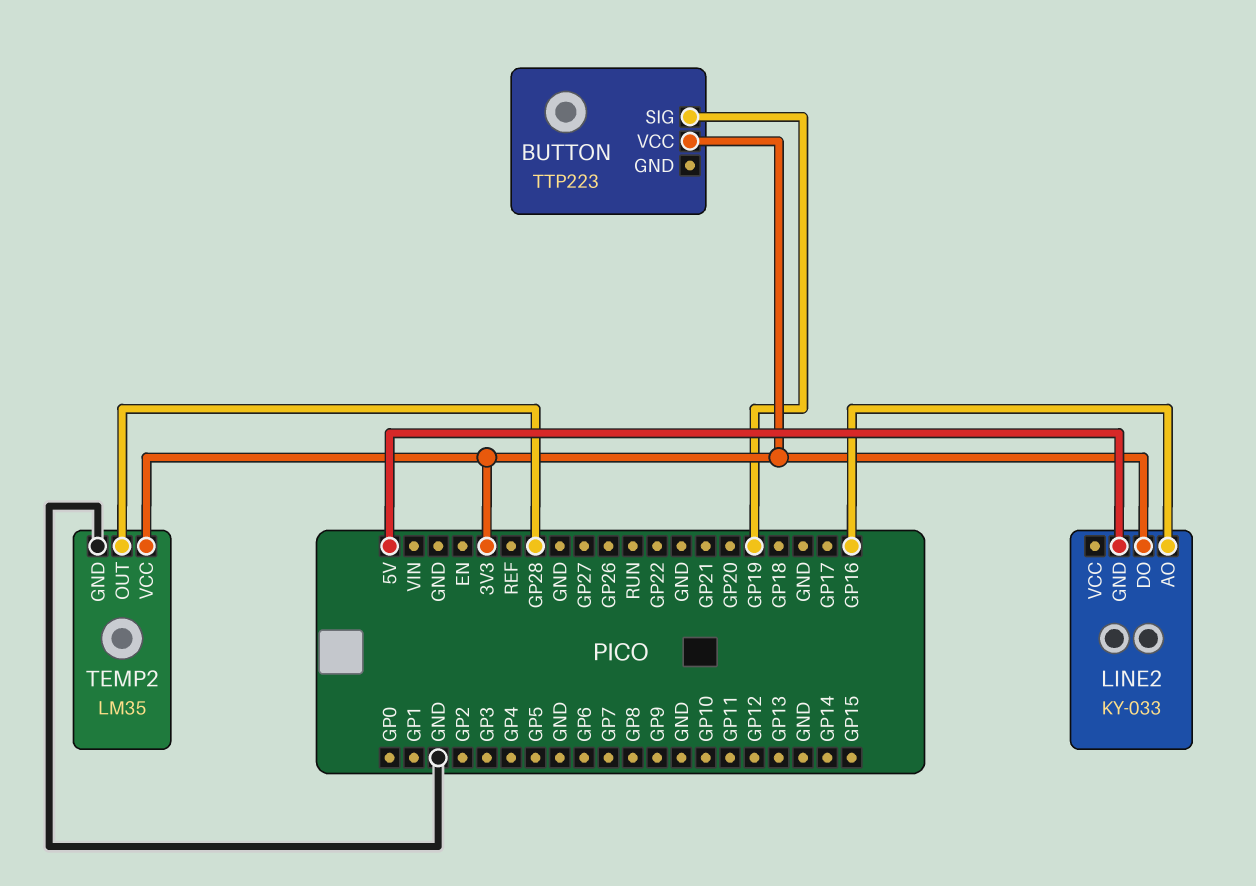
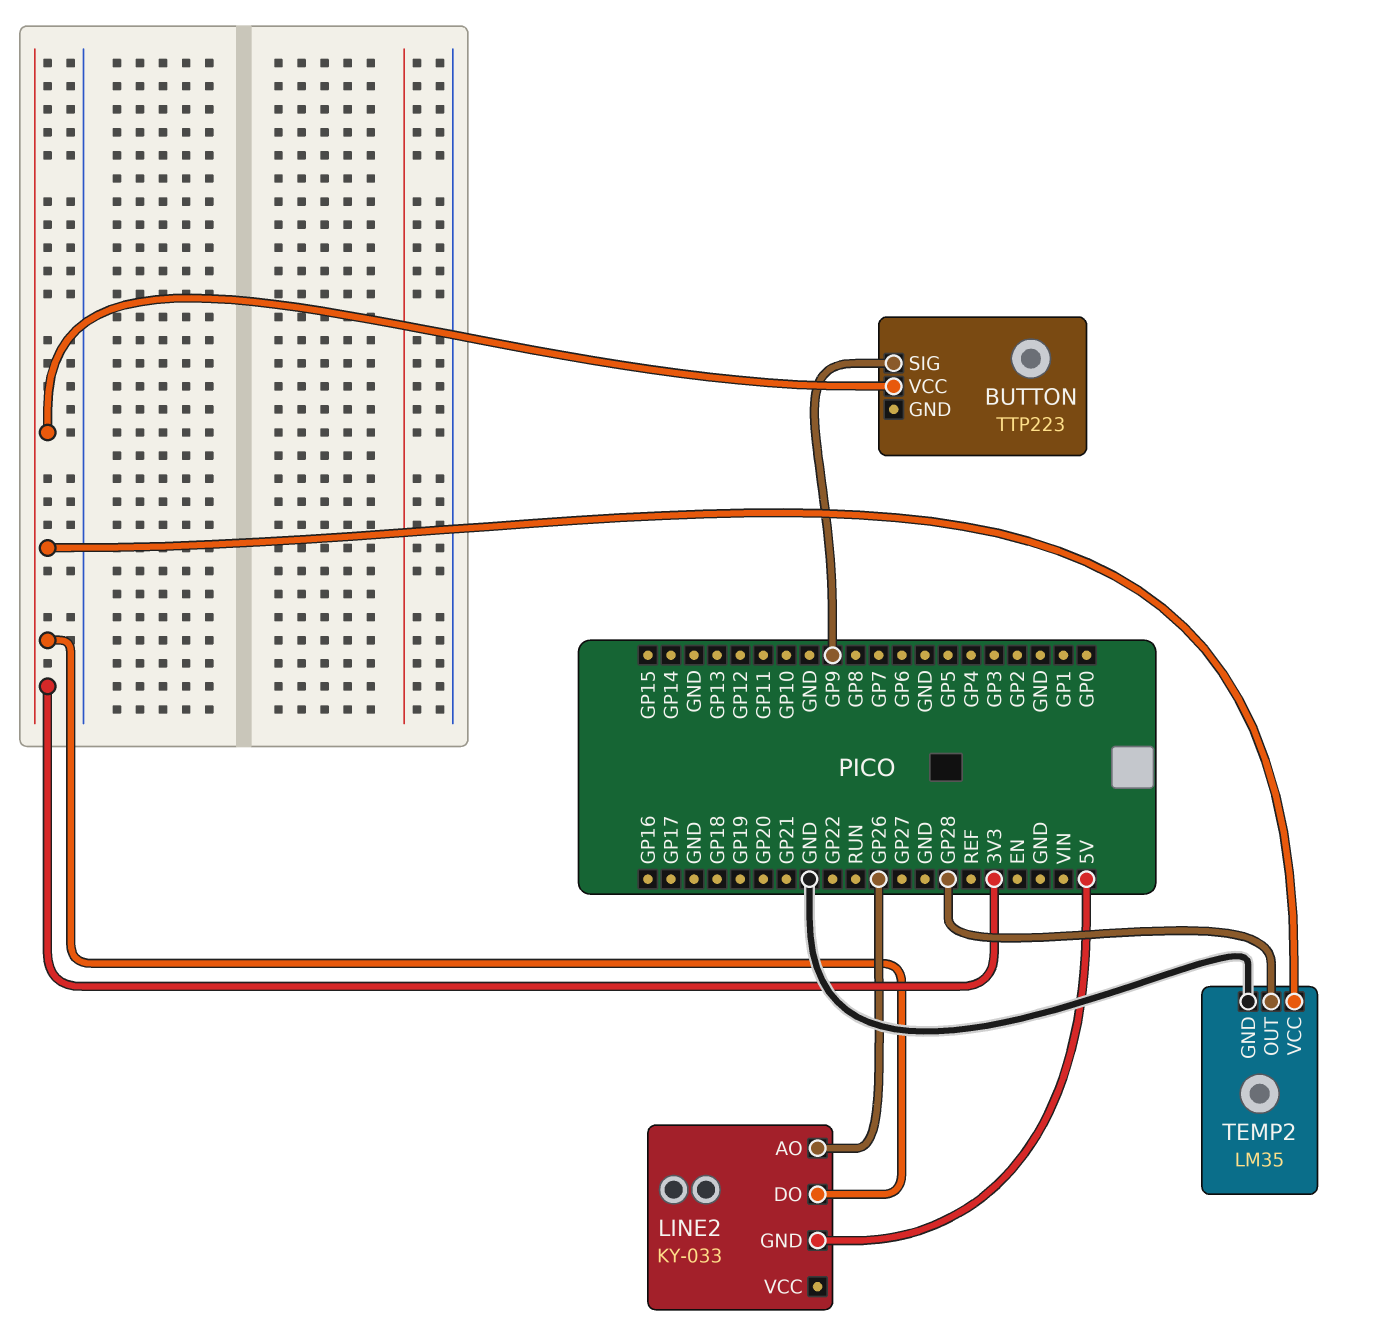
BUTTON pin SIG: GP19 -> GP9
LINE2 pin AO: GP16 -> GP26

